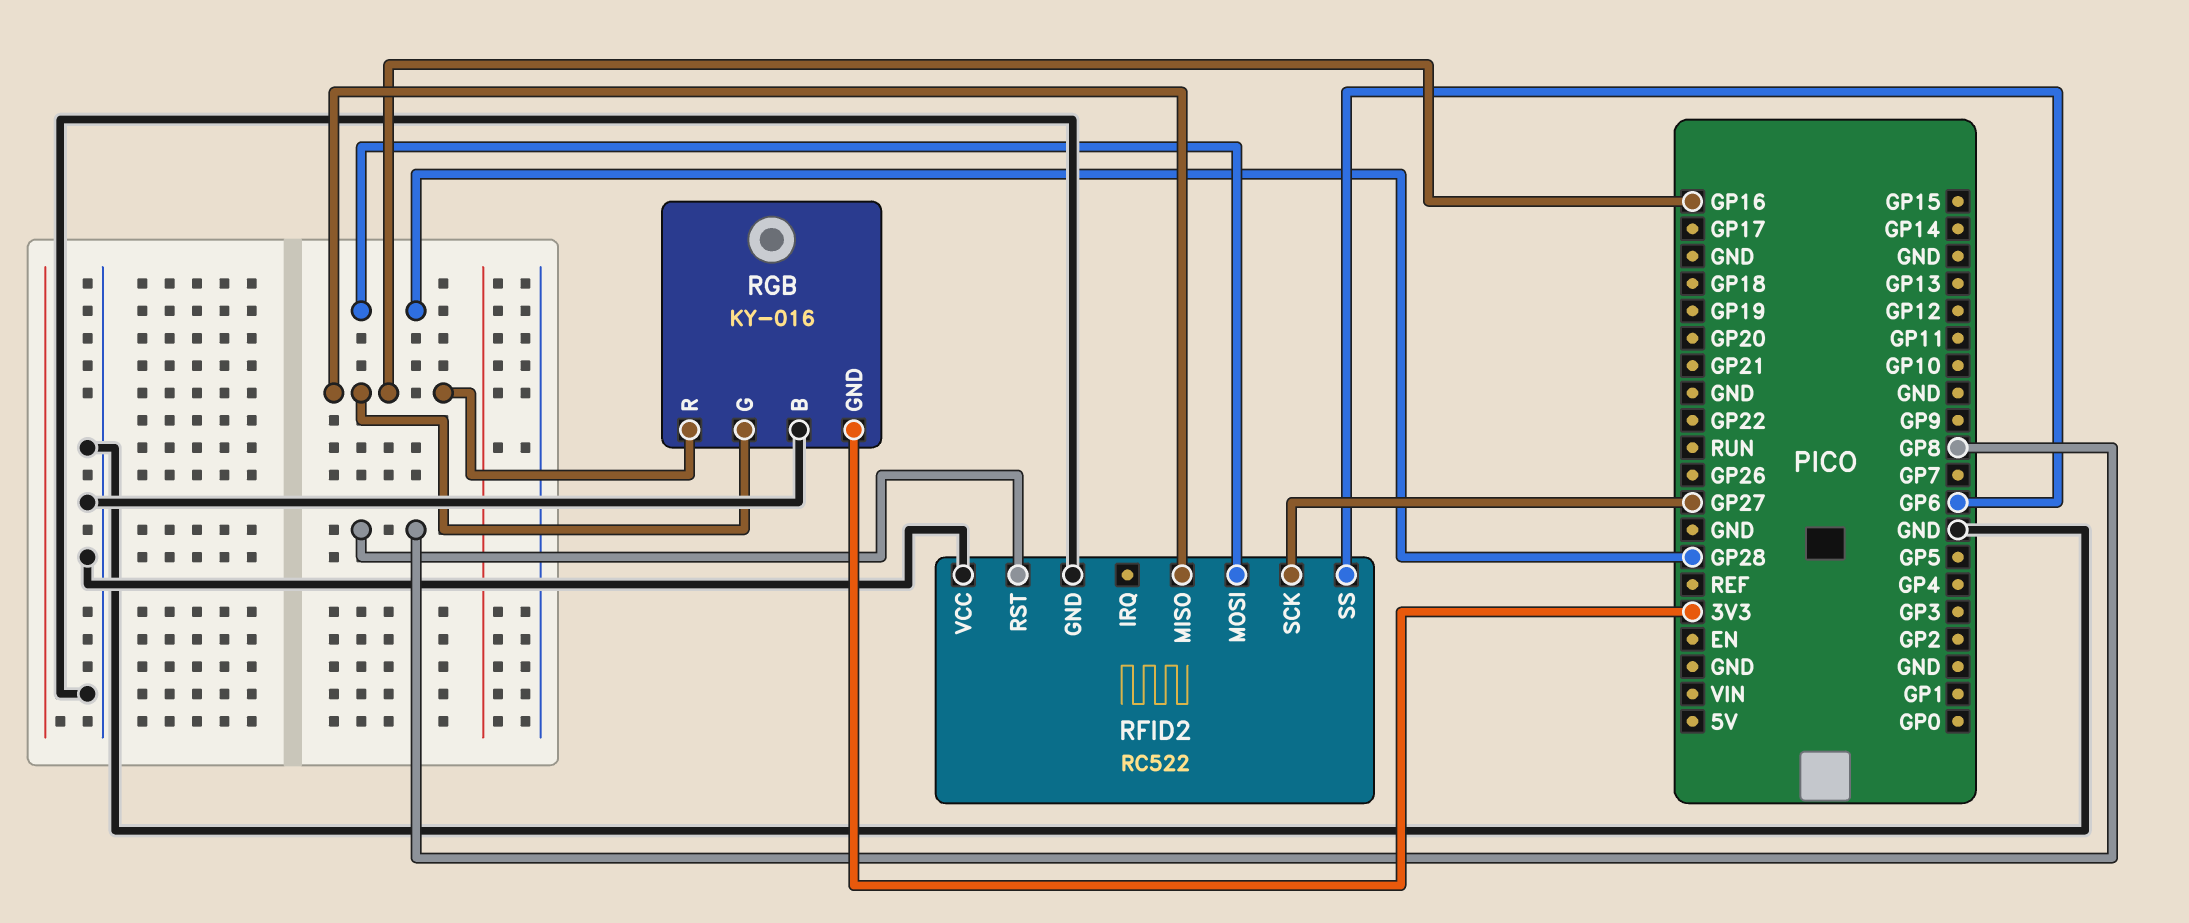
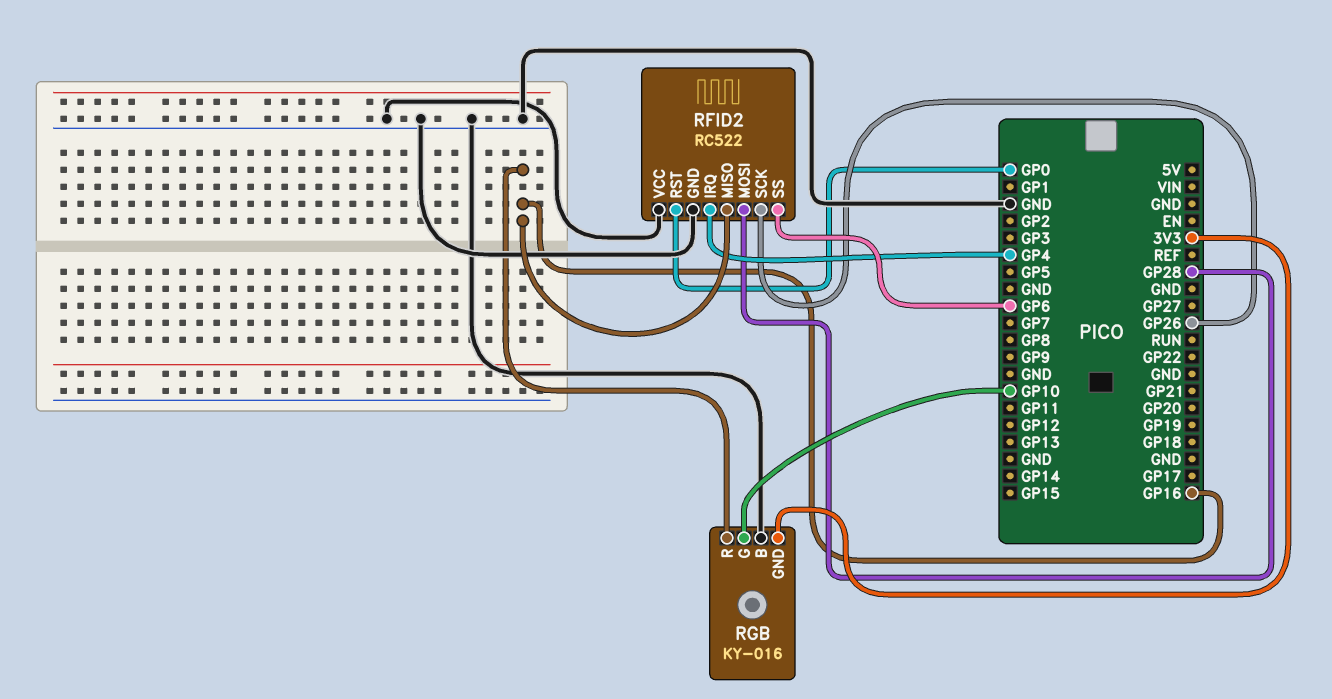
RFID2 pin IRQ: none -> GP4
RFID2 pin RST: GP8 -> GP0
RFID2 pin SCK: GP27 -> GP26
RGB pin G: GP16 -> GP10

